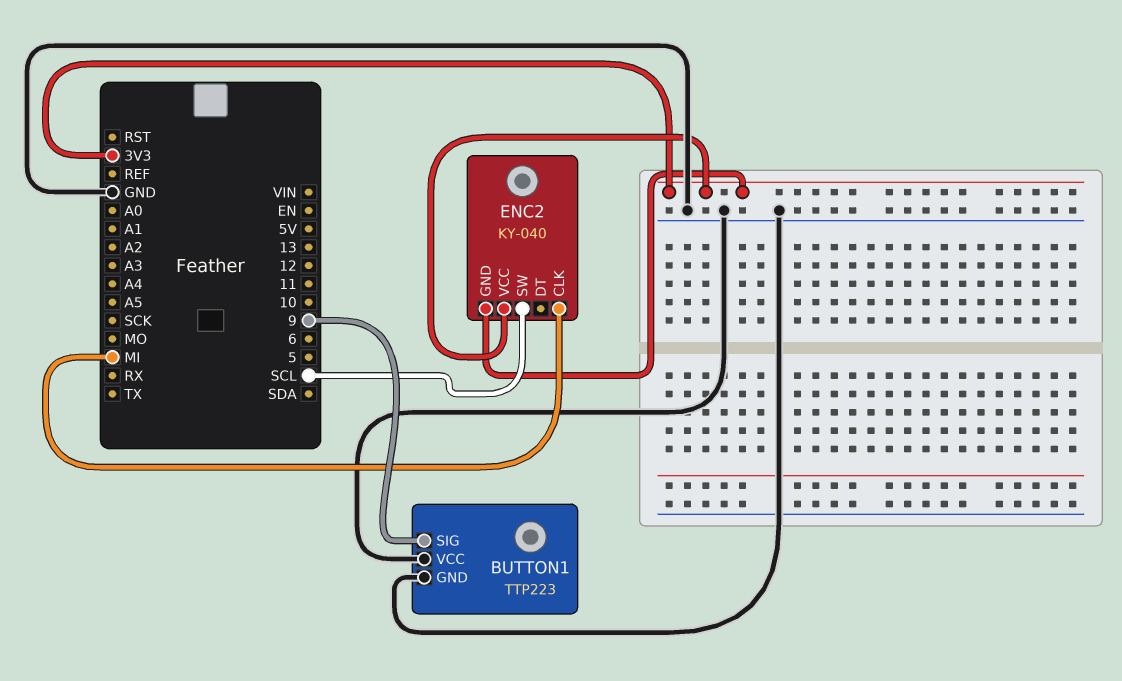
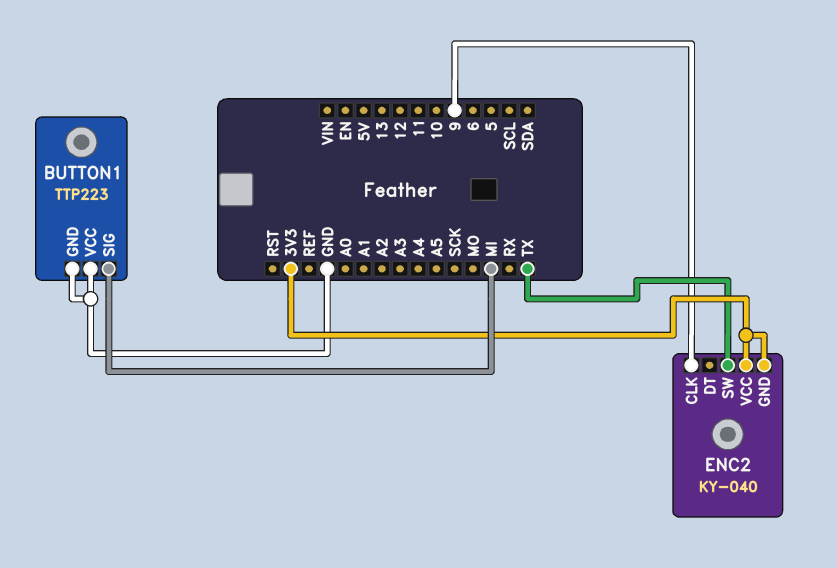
BUTTON1 pin SIG: 9 -> MI
ENC2 pin CLK: MI -> 9
ENC2 pin SW: SCL -> TX

